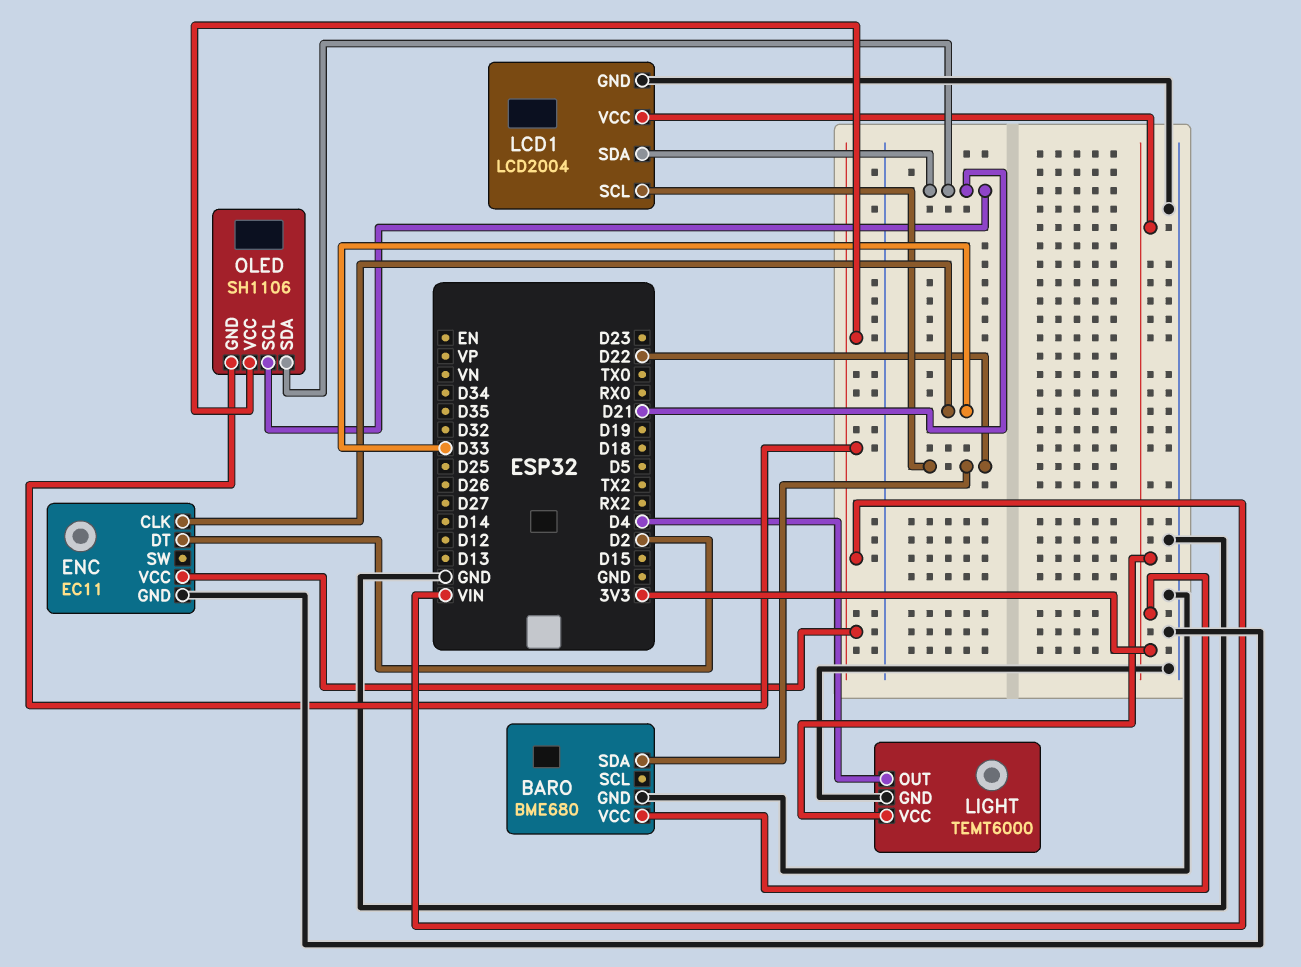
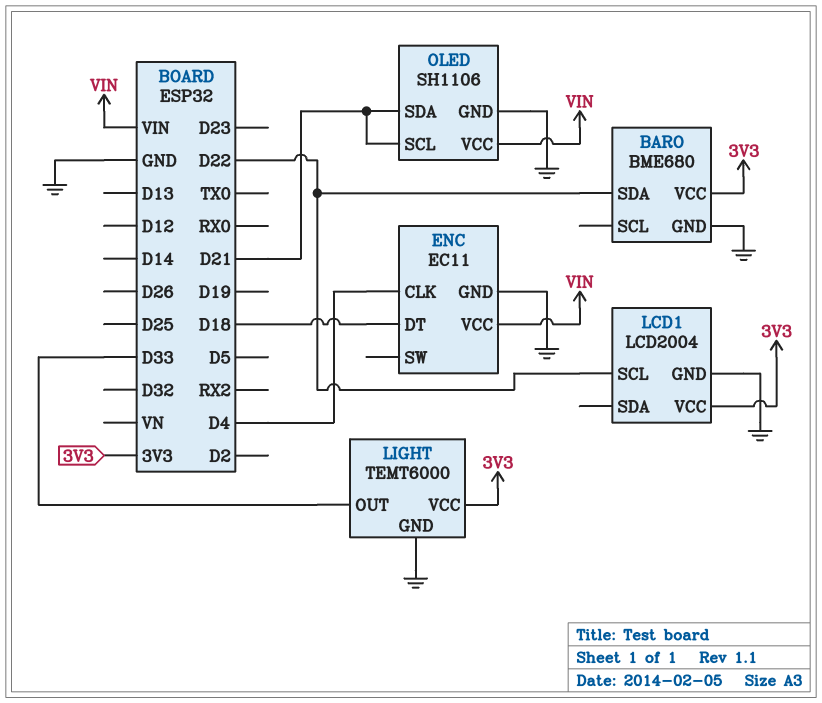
ENC pin CLK: D33 -> D4
ENC pin DT: D2 -> D18
LCD1 pin SDA: D21 -> none
LIGHT pin OUT: D4 -> D33
OLED pin GND: VIN -> GND

